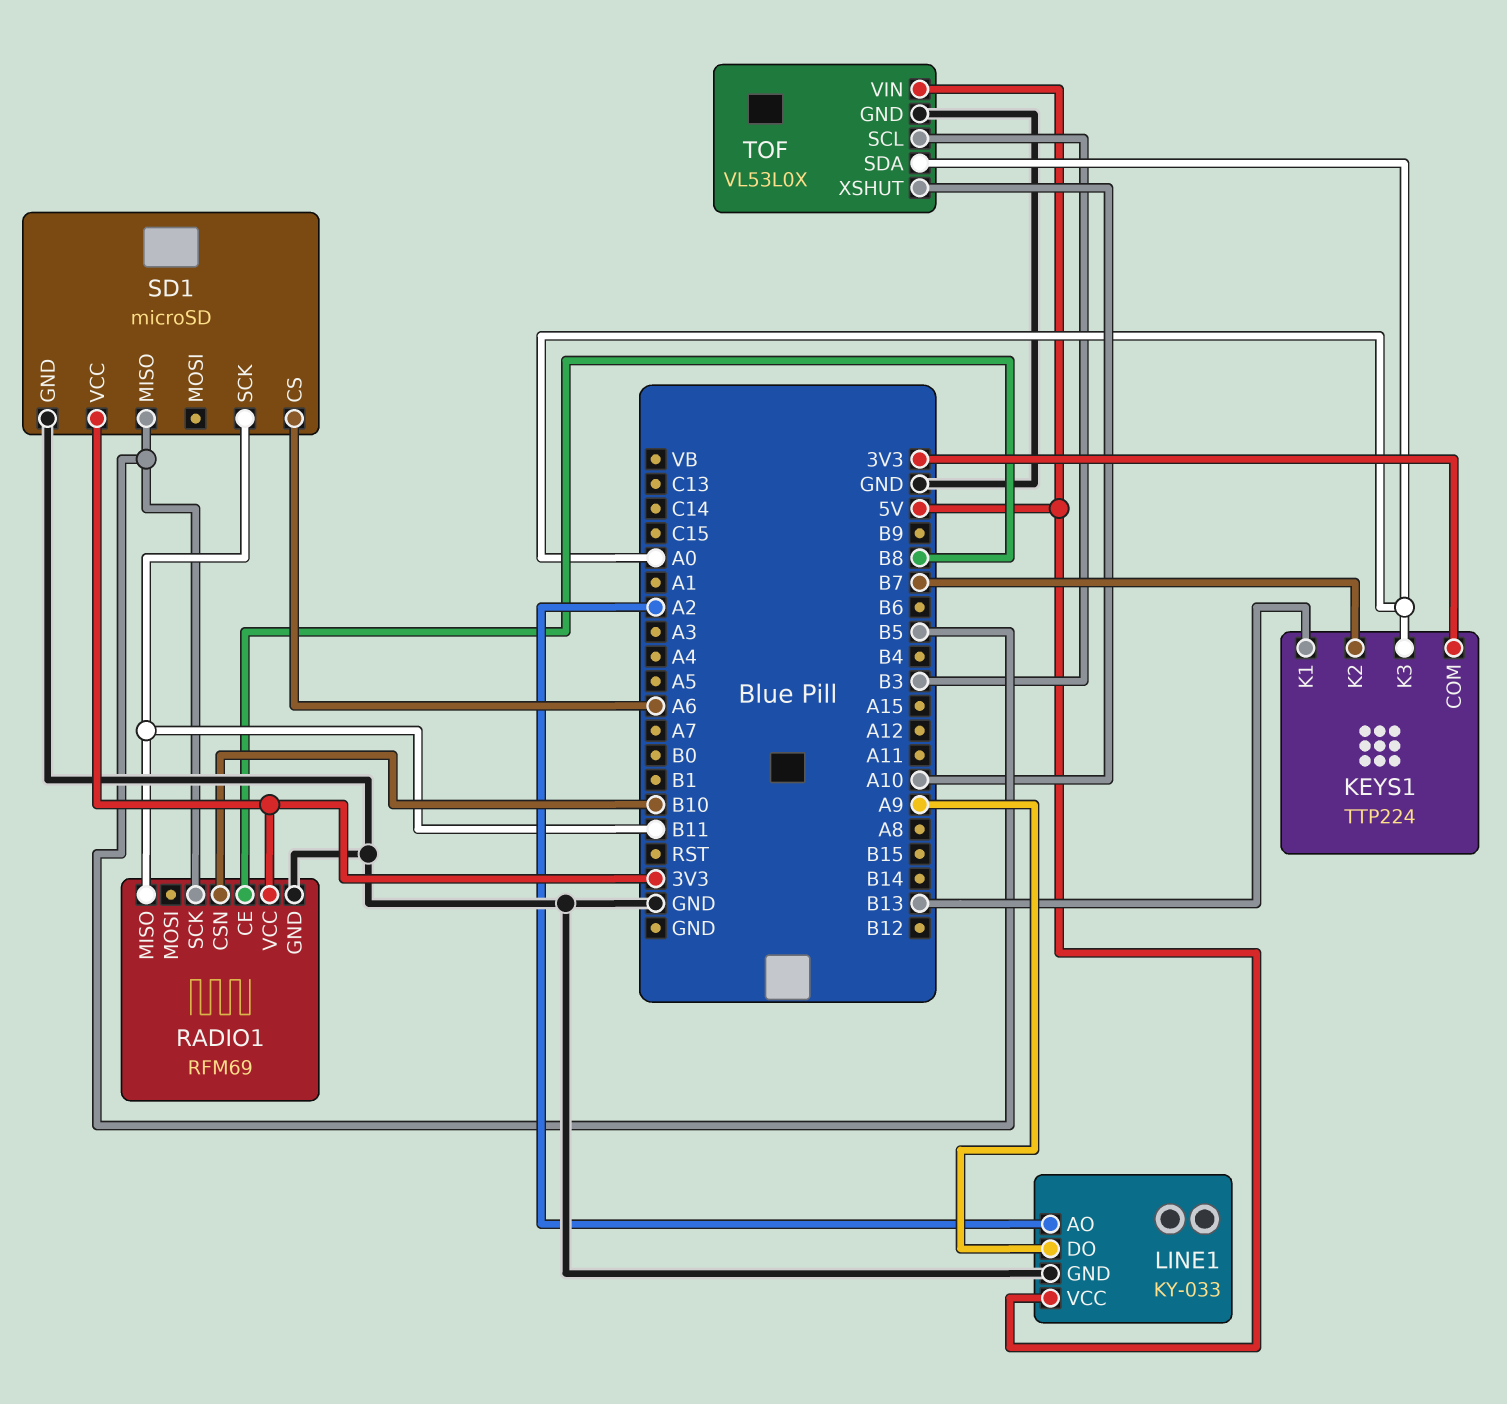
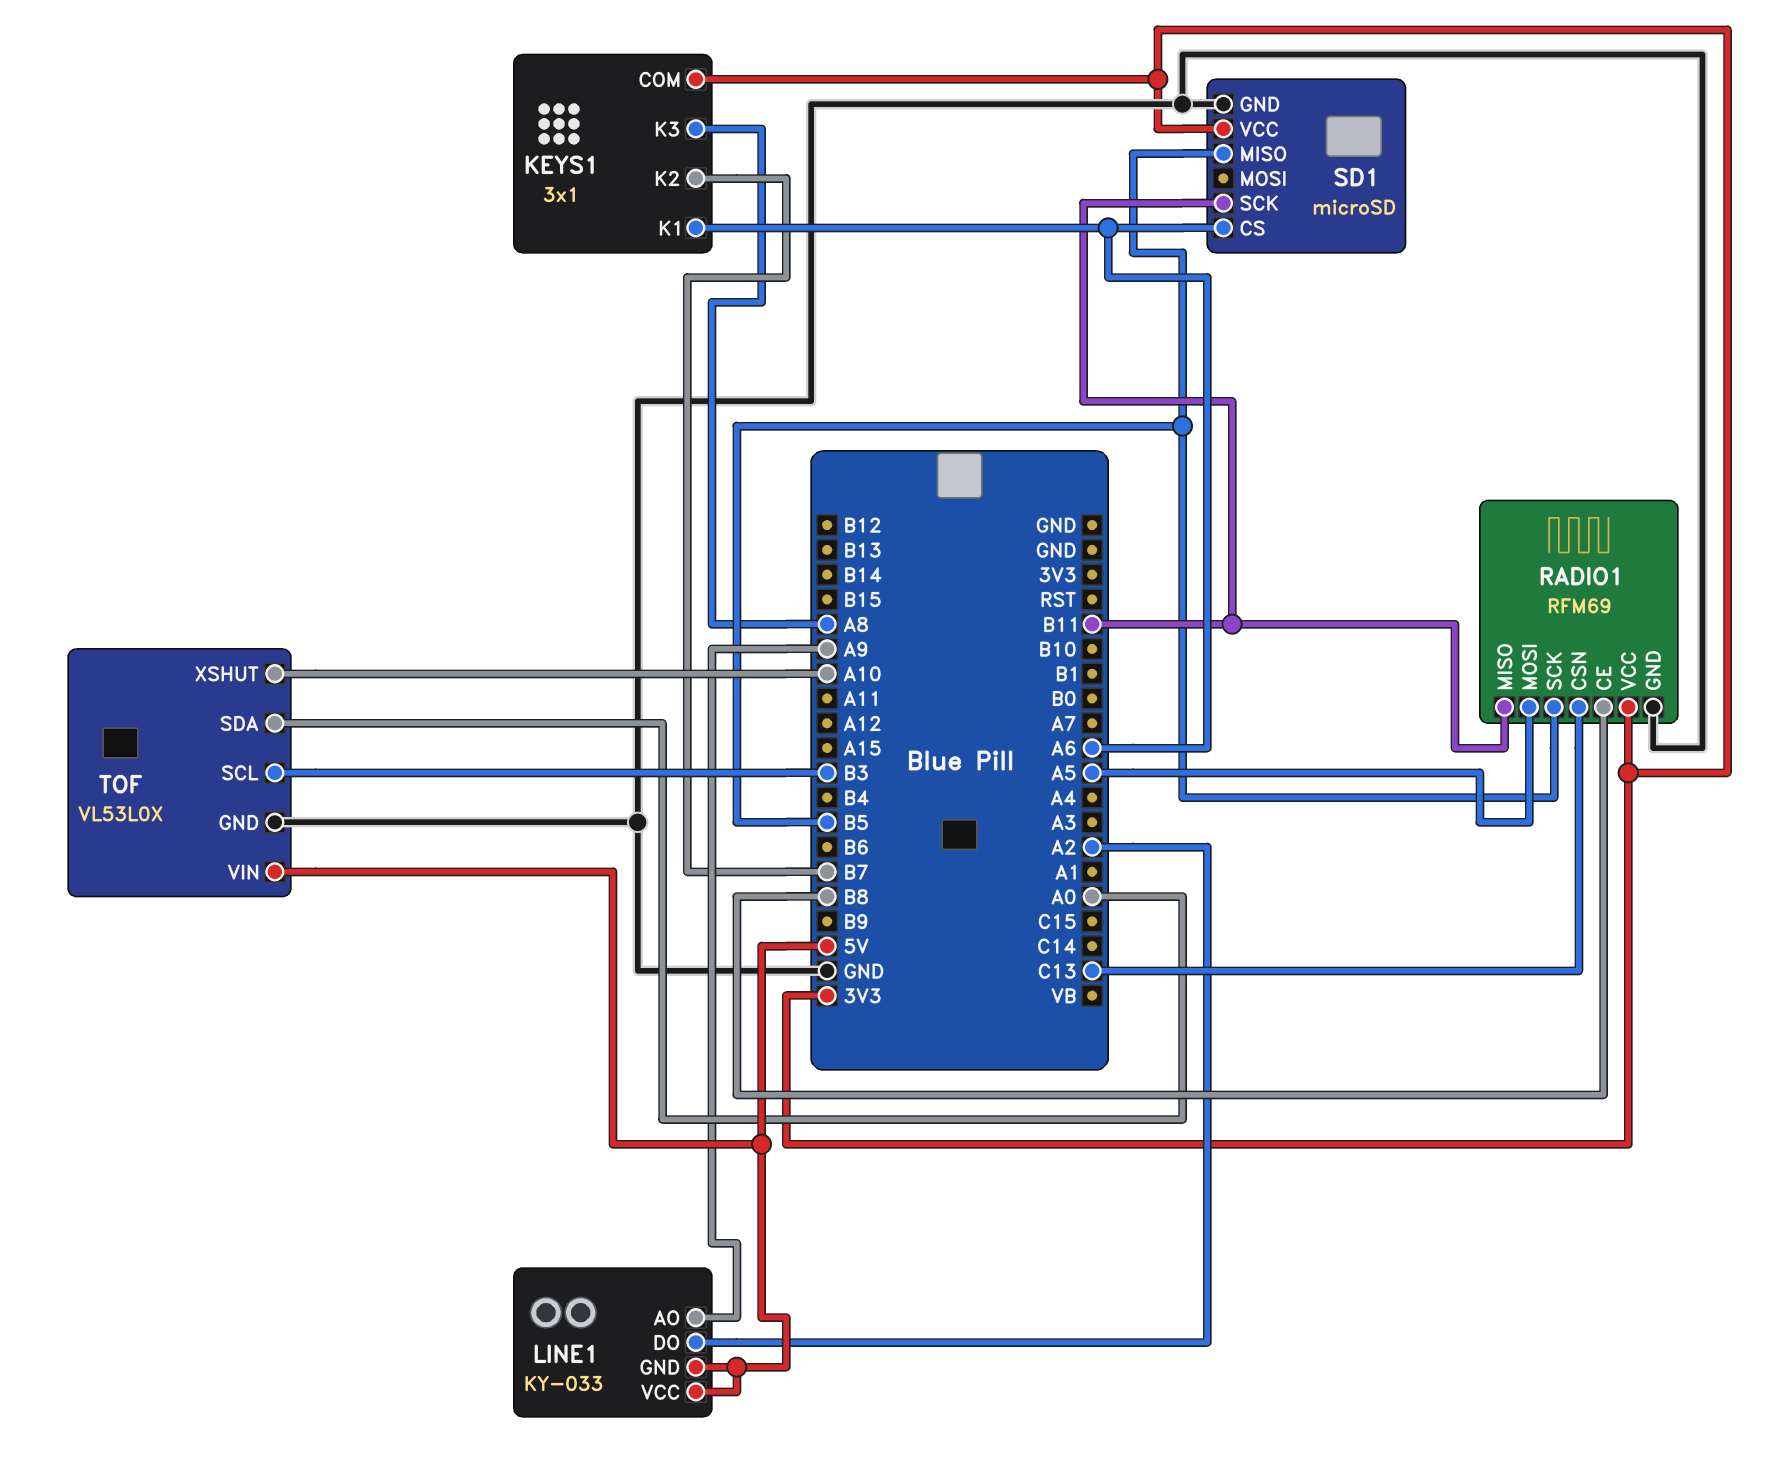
KEYS1: TTP224 -> 3x1
KEYS1 pin K1: B13 -> A6
KEYS1 pin K3: A0 -> A8
LINE1 pin AO: A2 -> A9
LINE1 pin DO: A9 -> A2
LINE1 pin GND: GND -> 5V
RADIO1 pin CSN: B10 -> C13
RADIO1 pin MOSI: none -> A5

